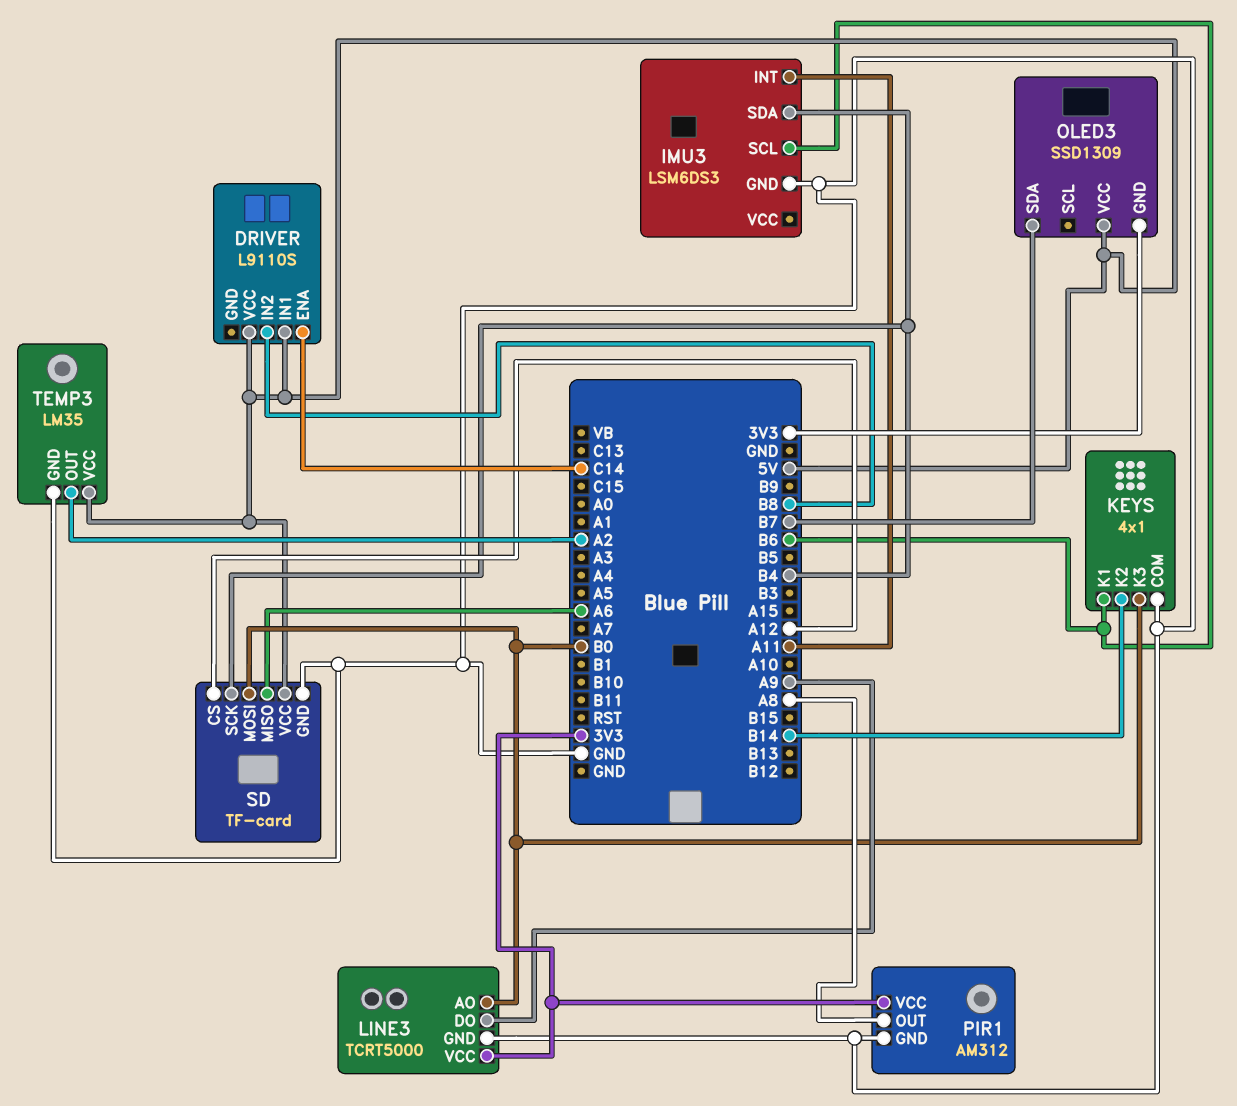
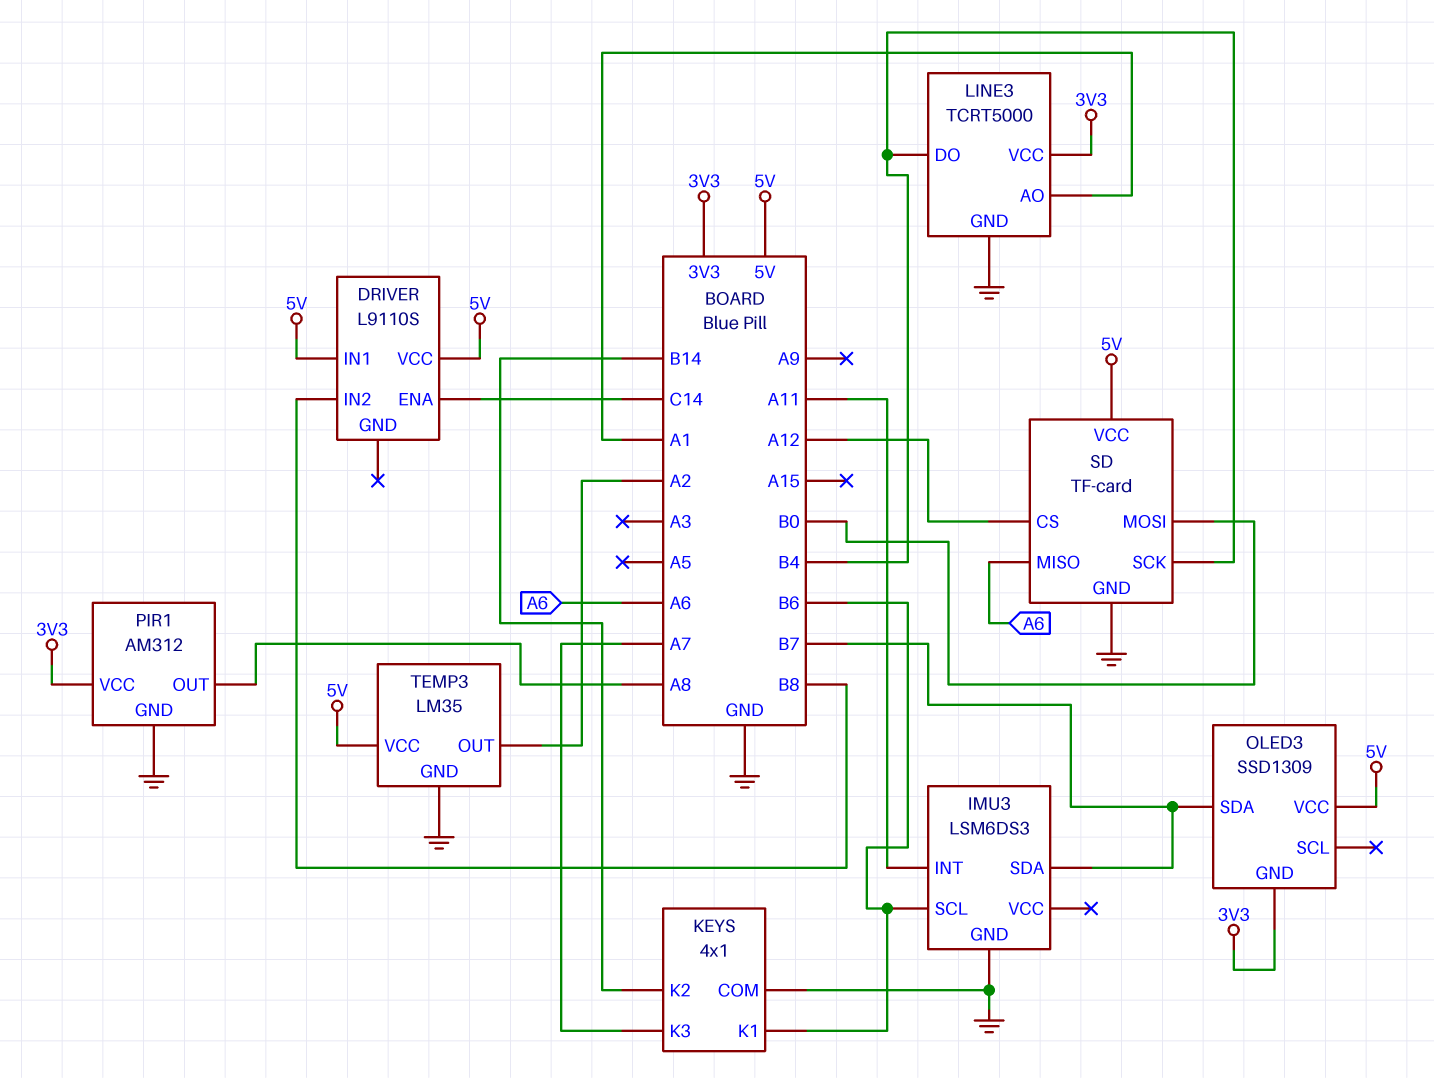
IMU3 pin SDA: B4 -> B7
KEYS pin K3: B0 -> A7
LINE3 pin AO: B0 -> A1
LINE3 pin DO: A9 -> B4

